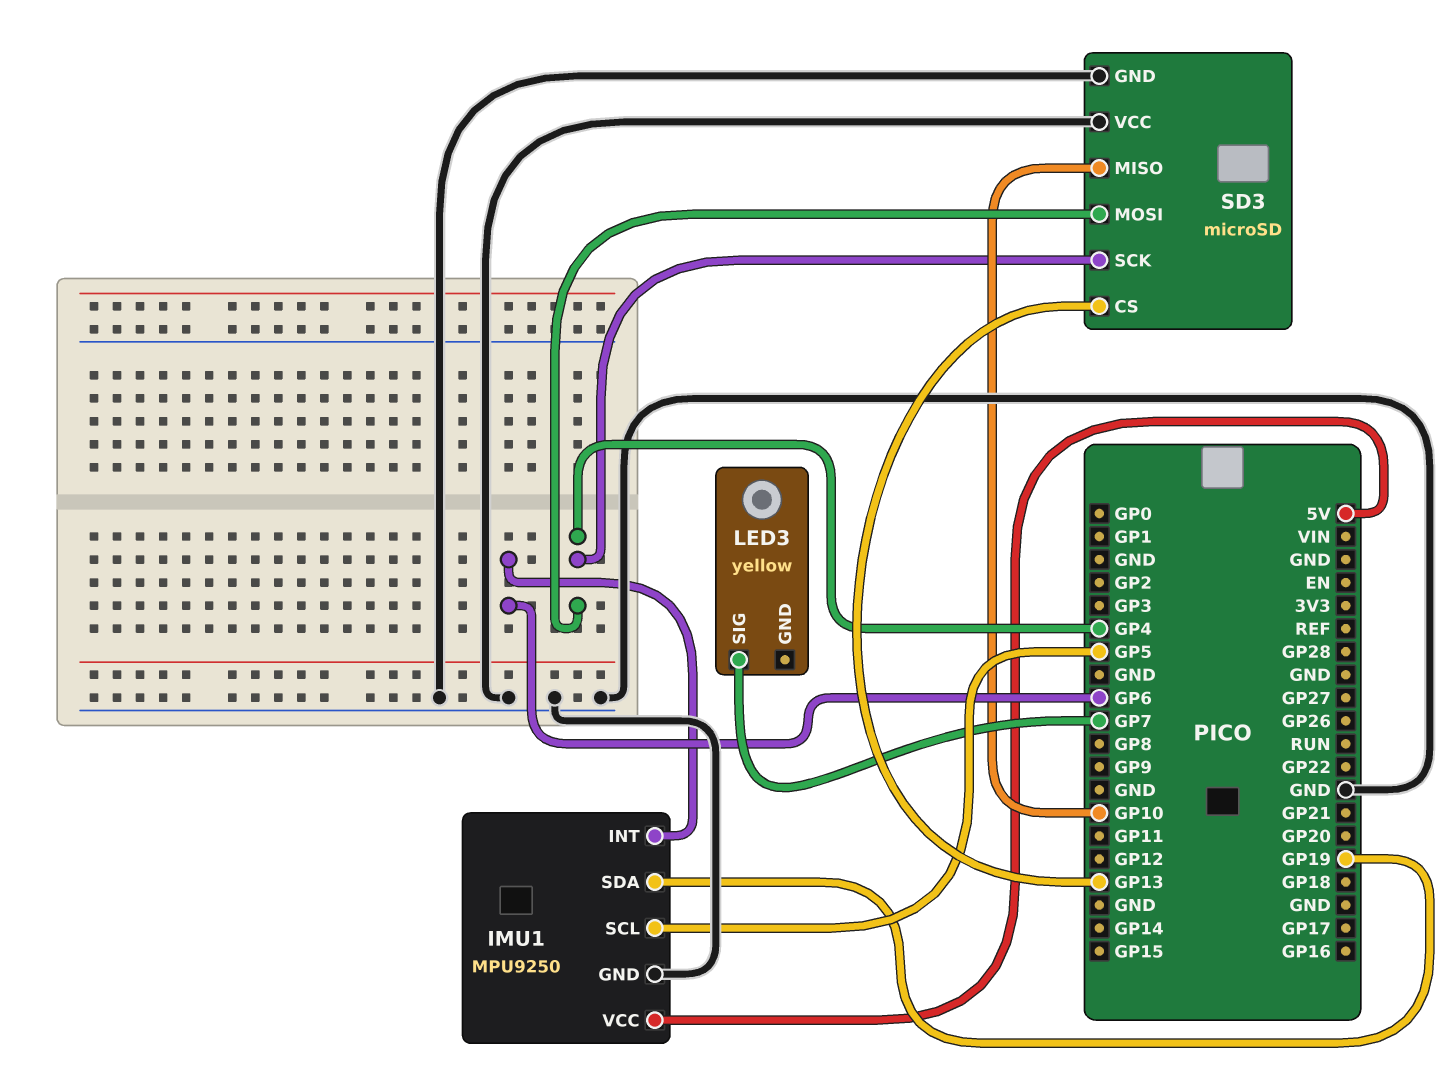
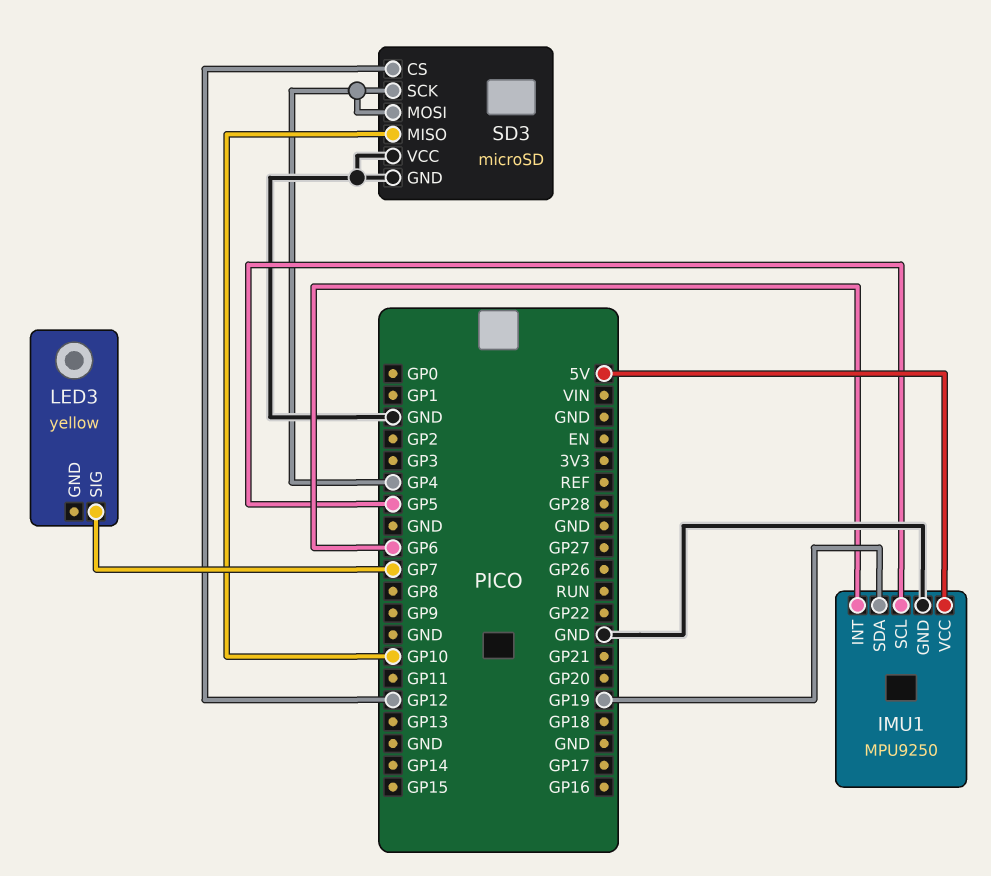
SD3 pin CS: GP13 -> GP12

